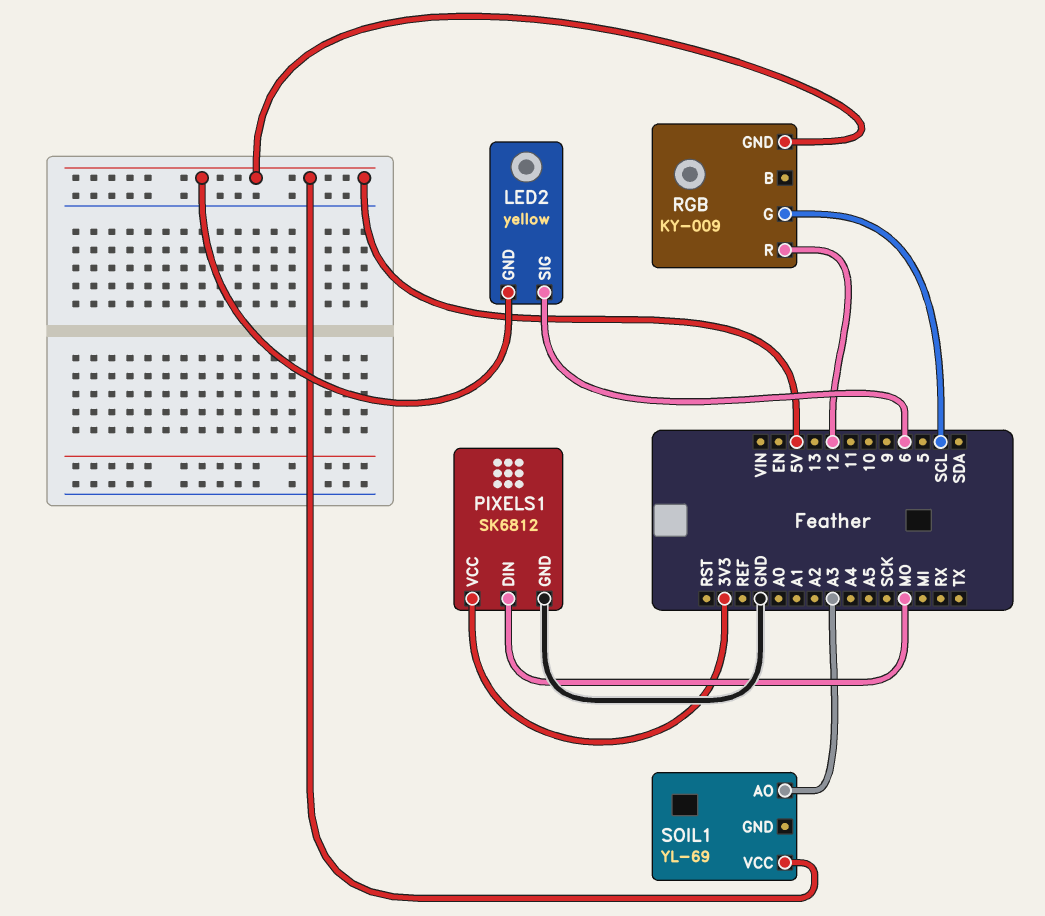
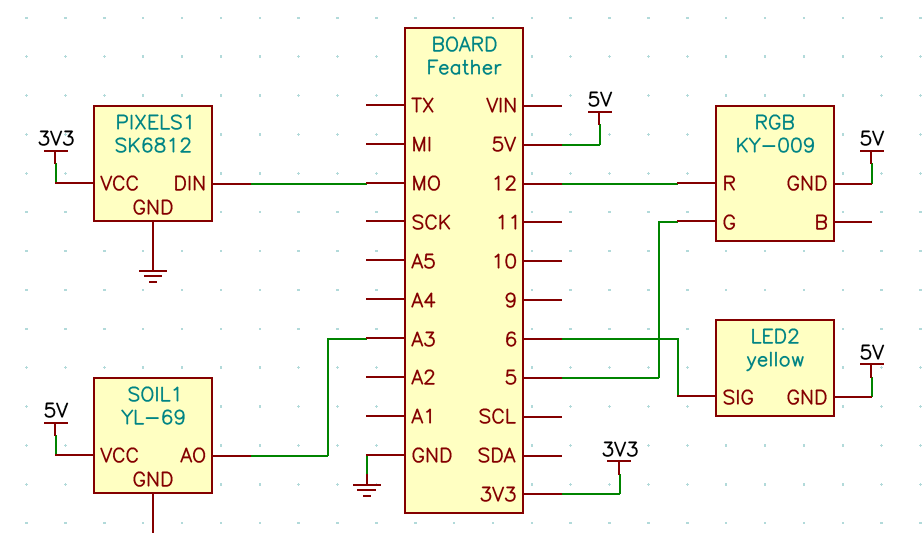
RGB pin G: SCL -> 5

